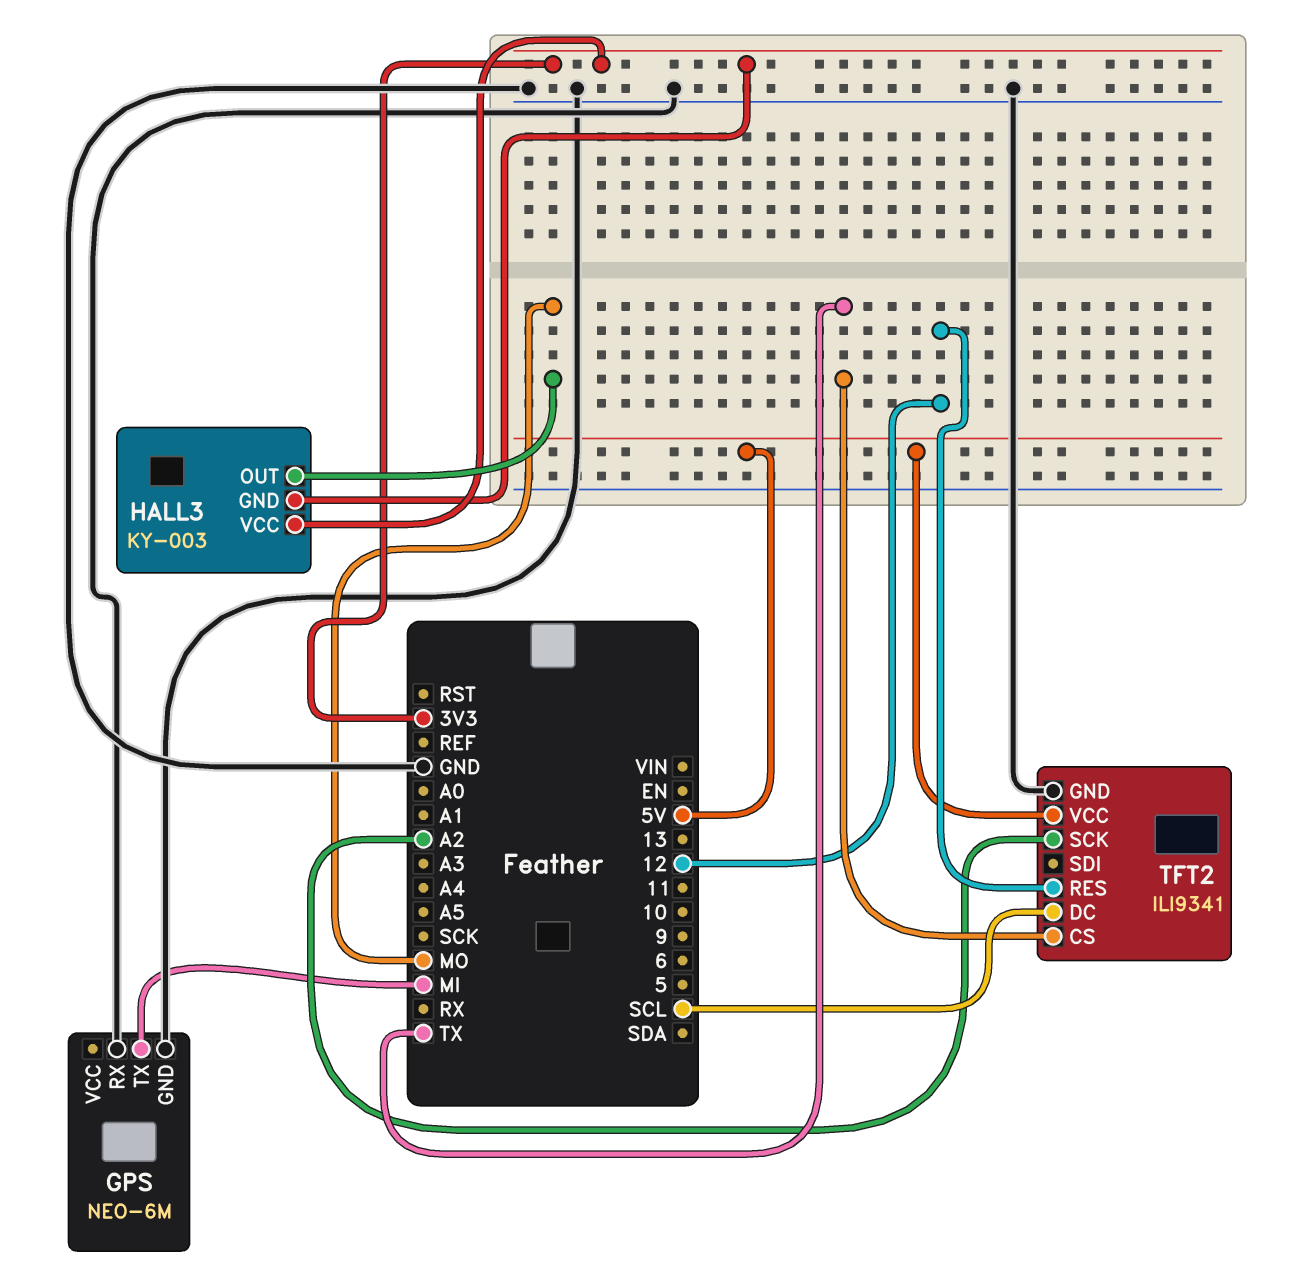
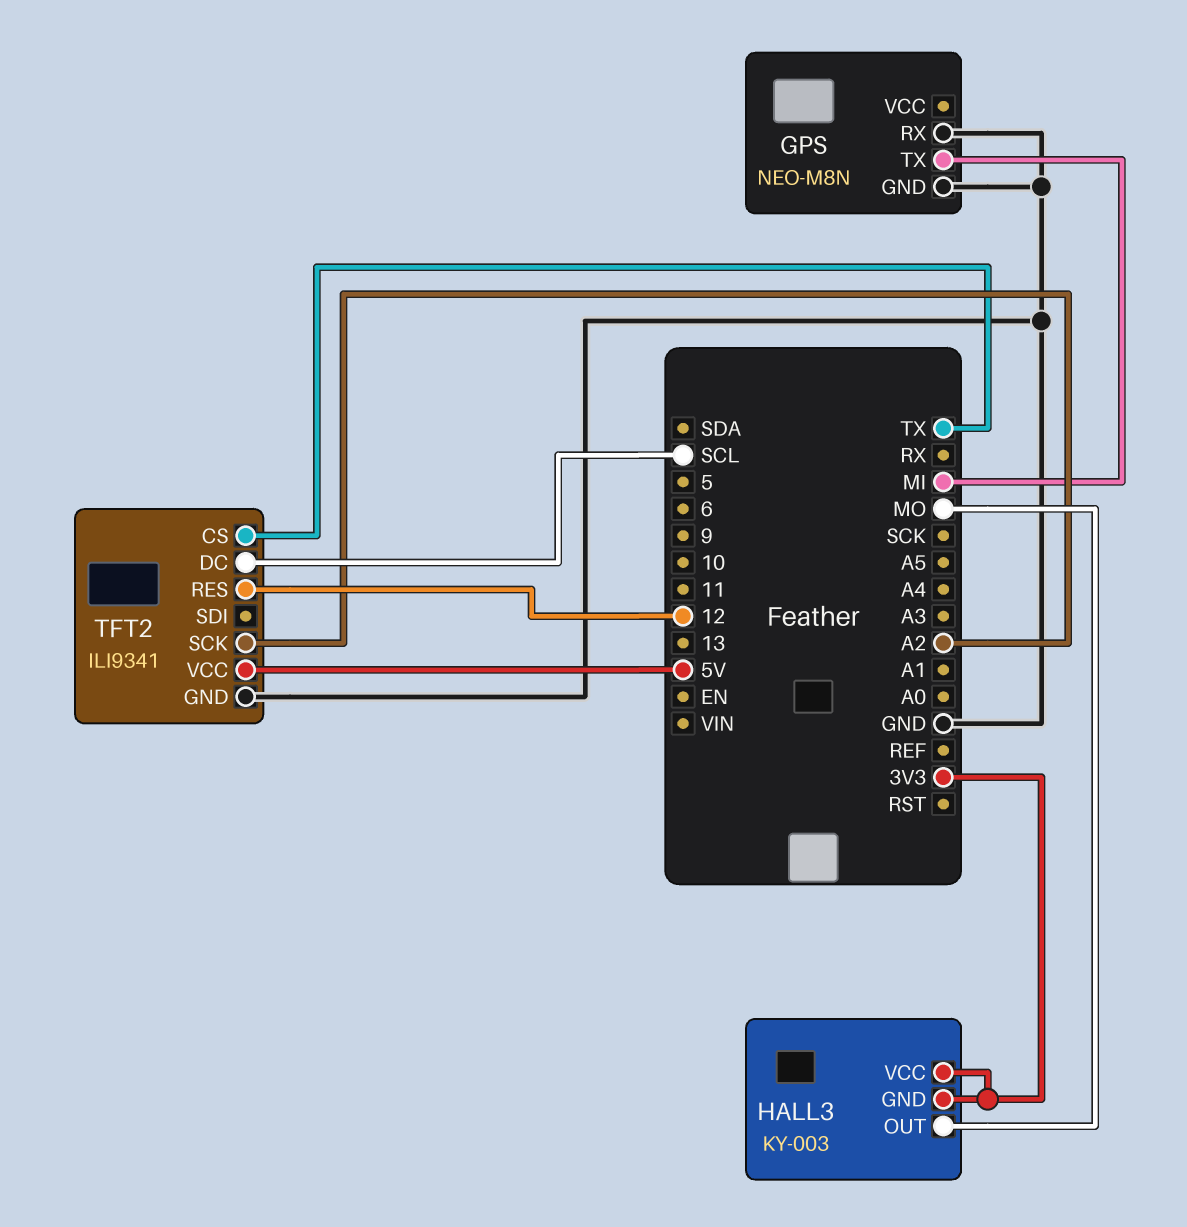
GPS: NEO-6M -> NEO-M8N

